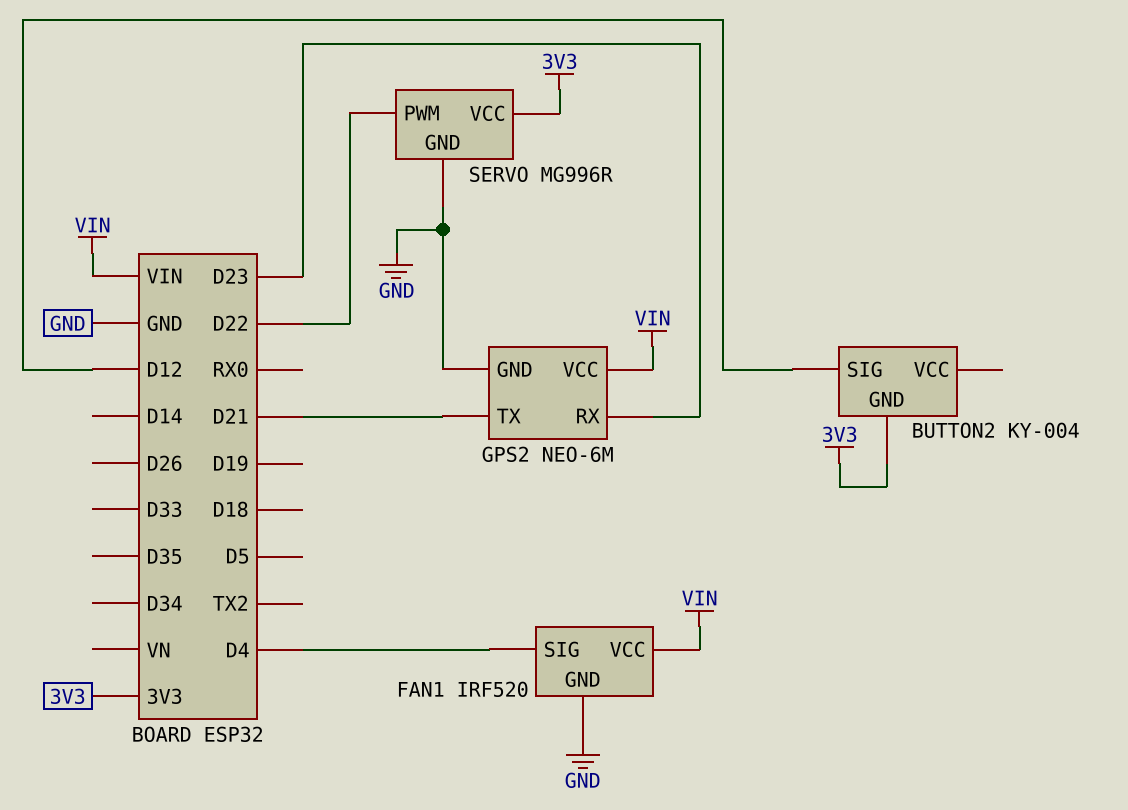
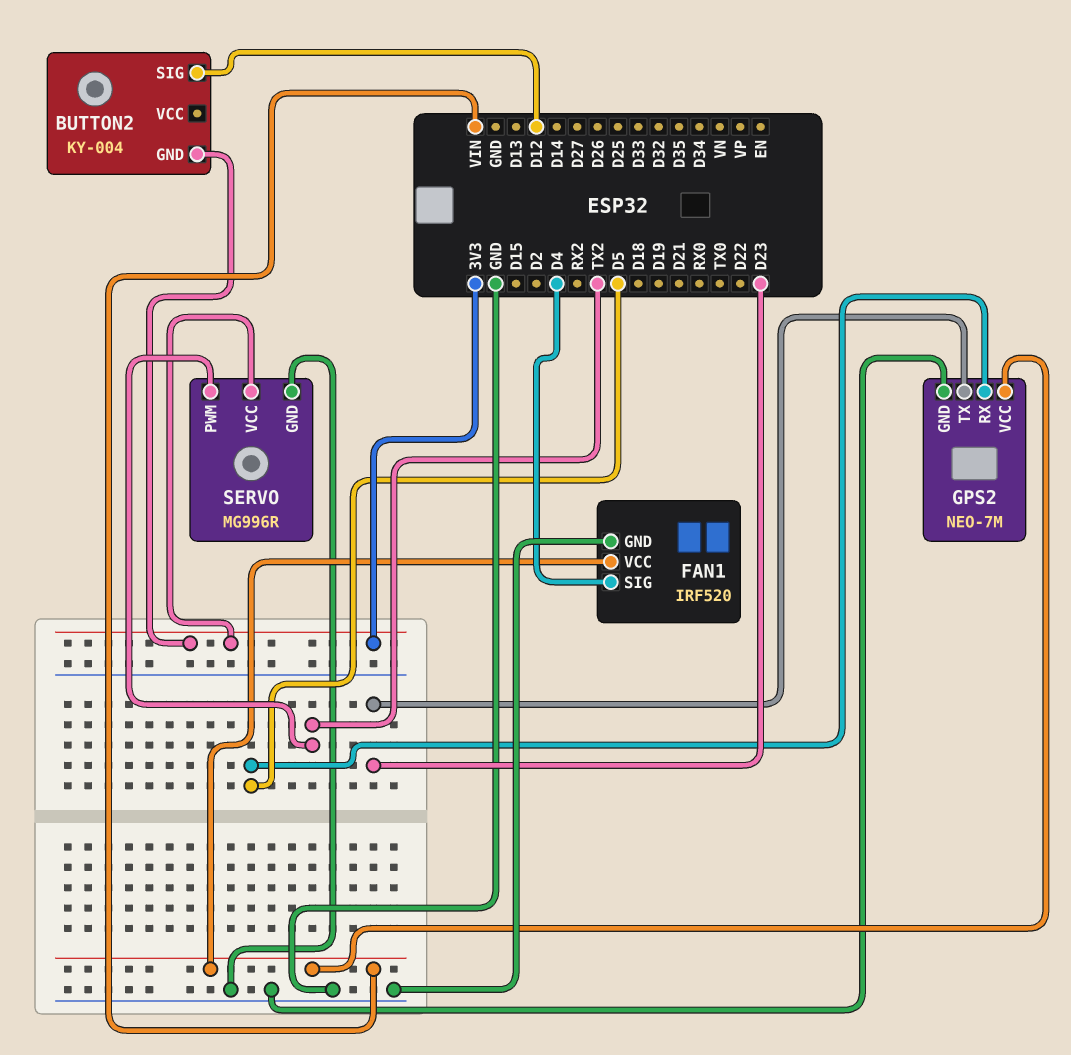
GPS2: NEO-6M -> NEO-7M
GPS2 pin RX: D23 -> D5
GPS2 pin TX: D21 -> D23
SERVO pin PWM: D22 -> TX2

